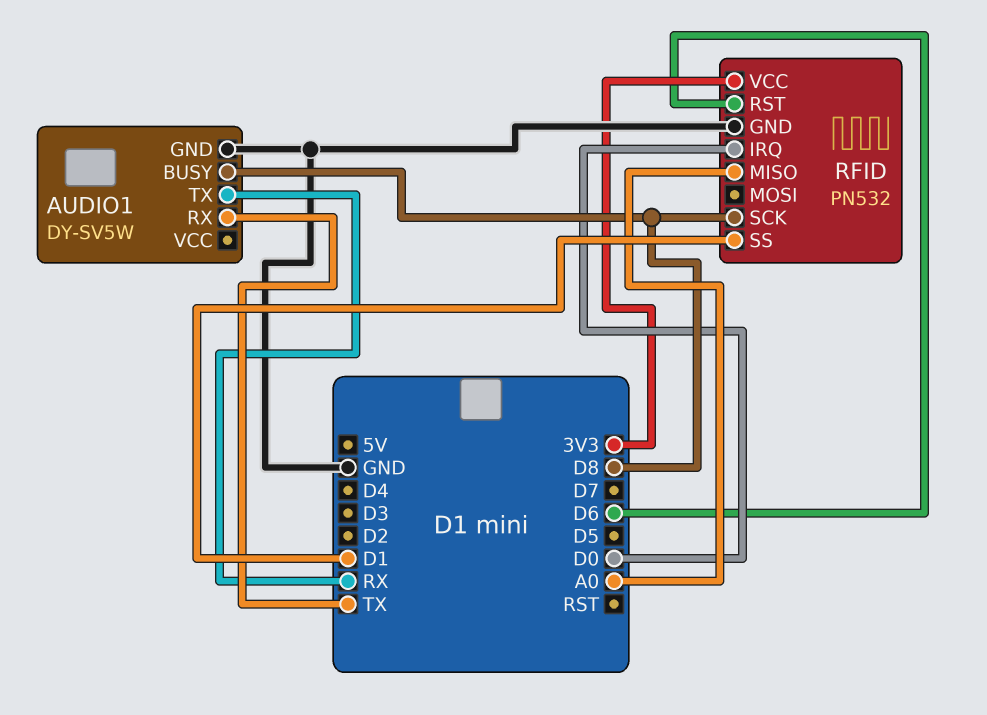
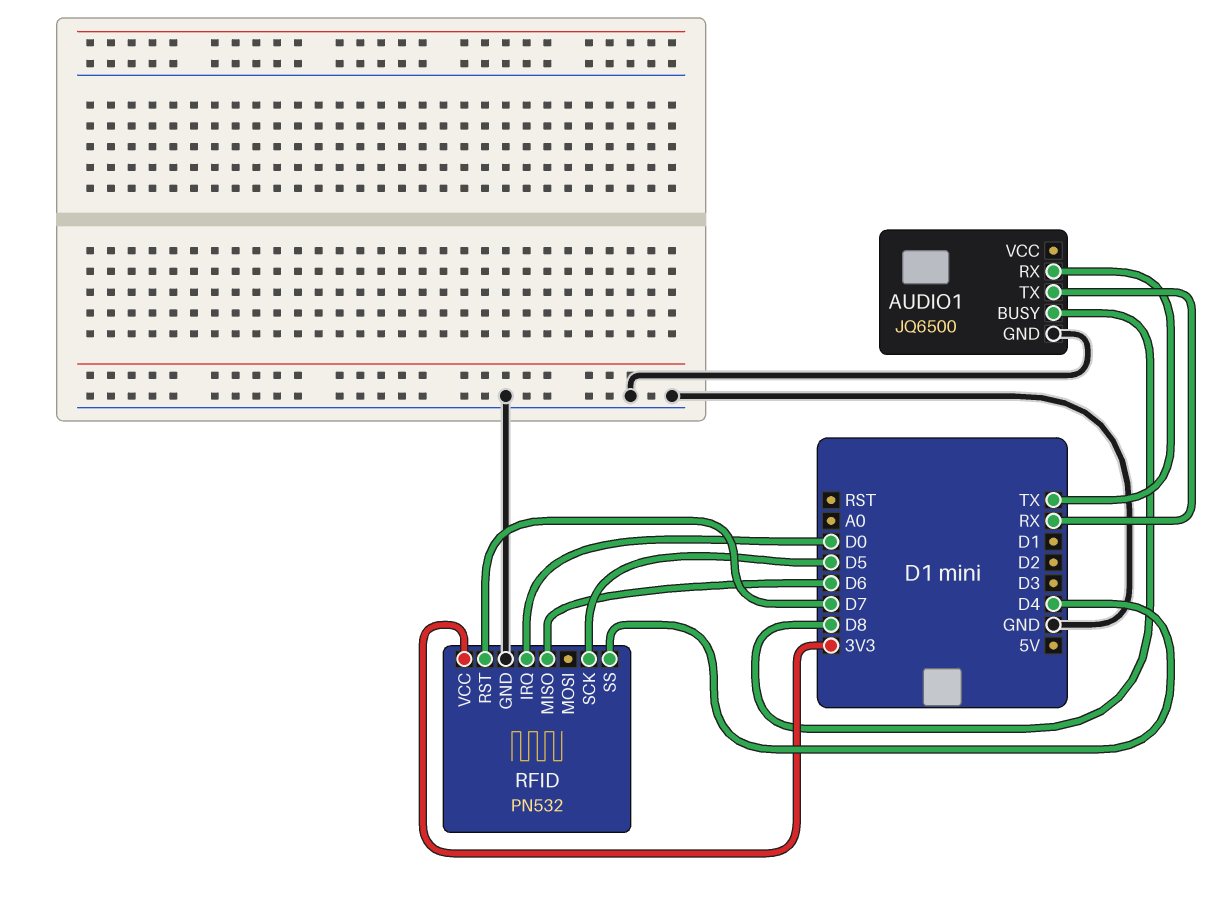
AUDIO1: DY-SV5W -> JQ6500
RFID pin MISO: A0 -> D6
RFID pin RST: D6 -> D7
RFID pin SCK: D8 -> D5
RFID pin SS: D1 -> D4

